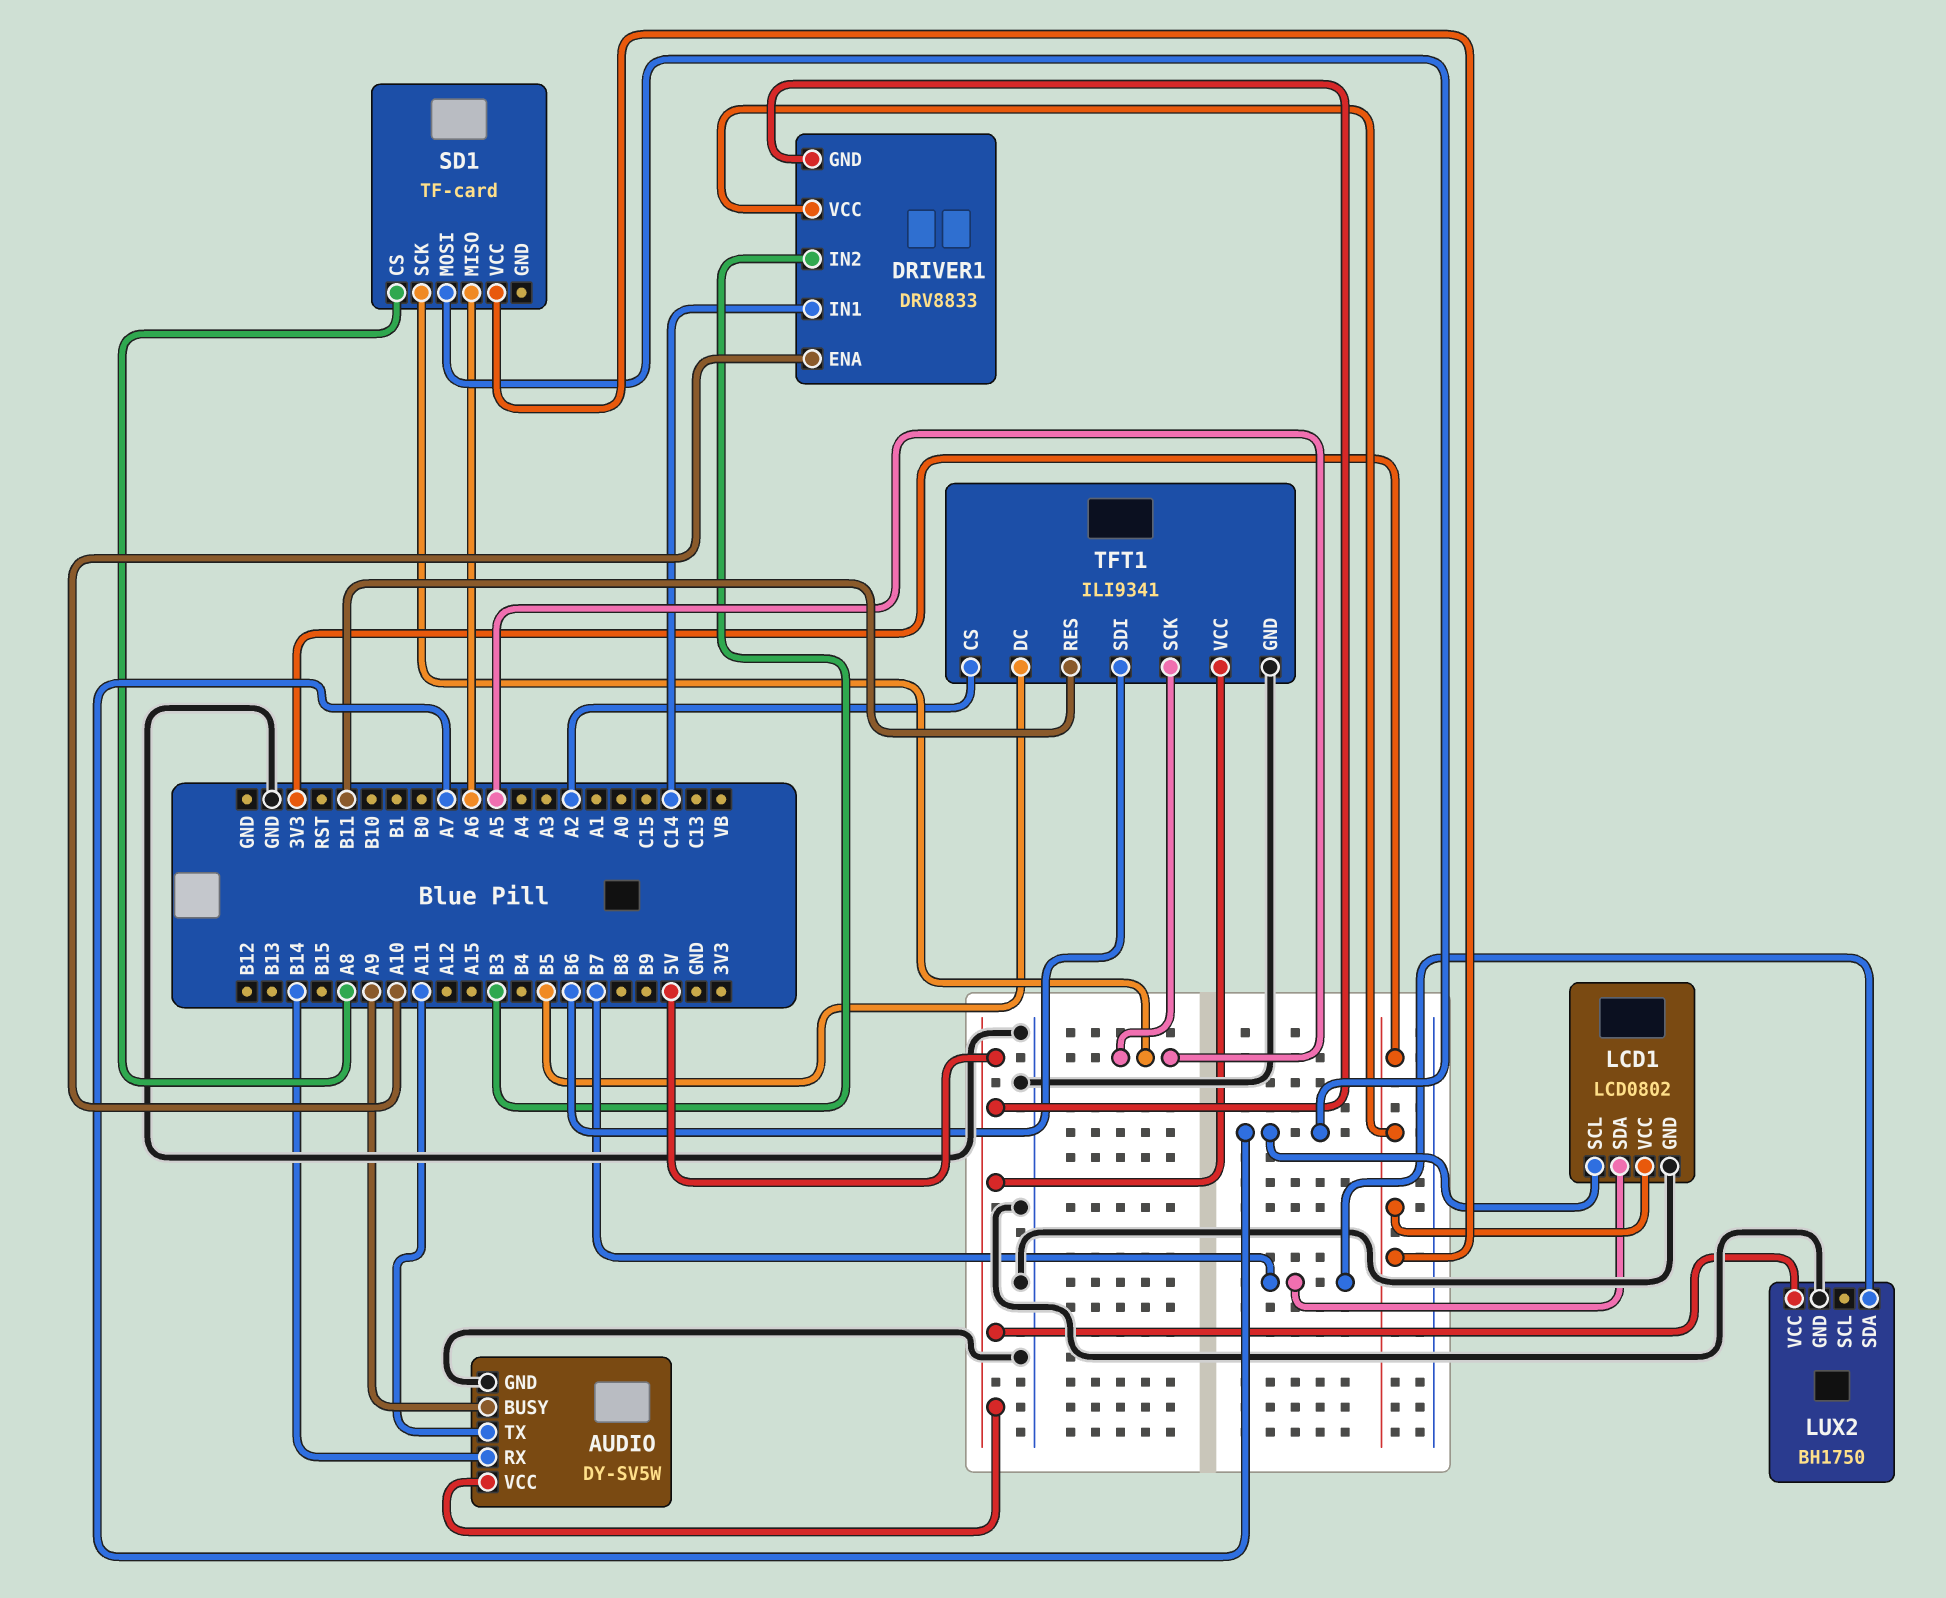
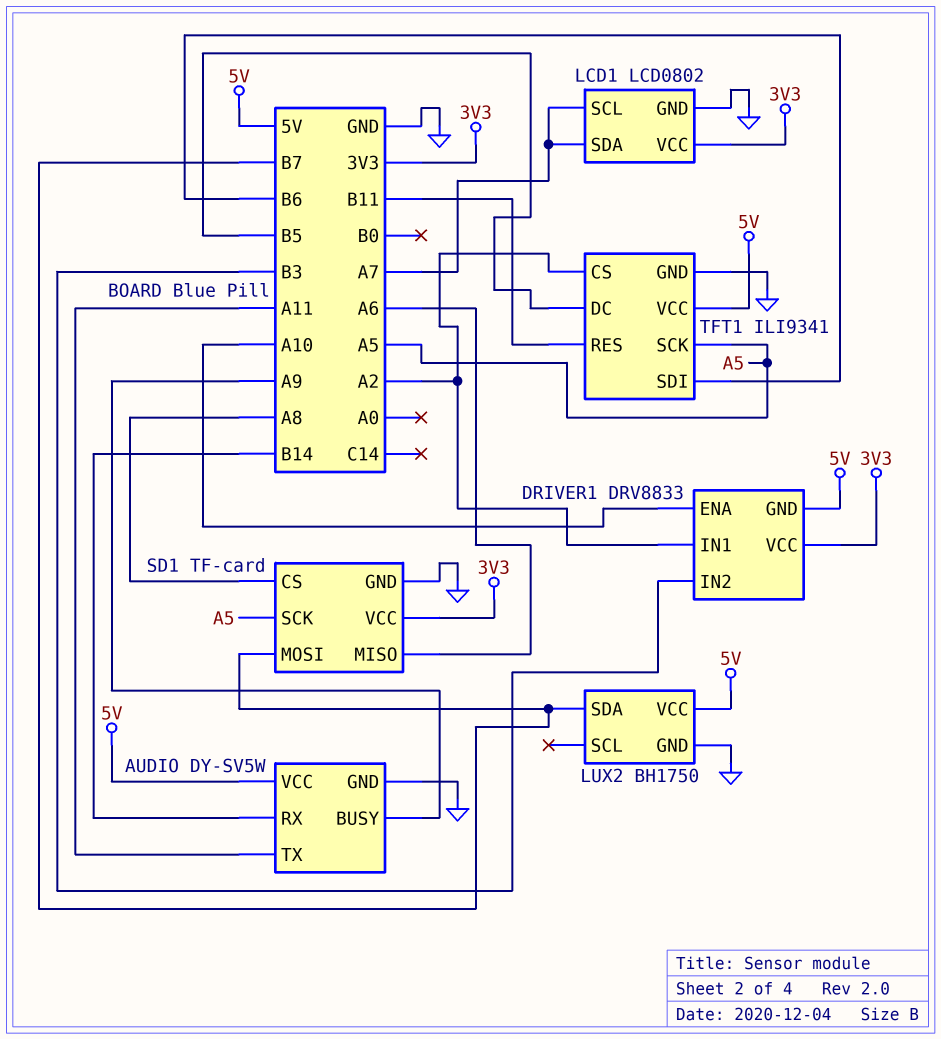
DRIVER1 pin IN1: C14 -> A2
LCD1 pin SDA: B7 -> A7
SD1 pin GND: none -> GND
SD1 pin MOSI: A7 -> B7

